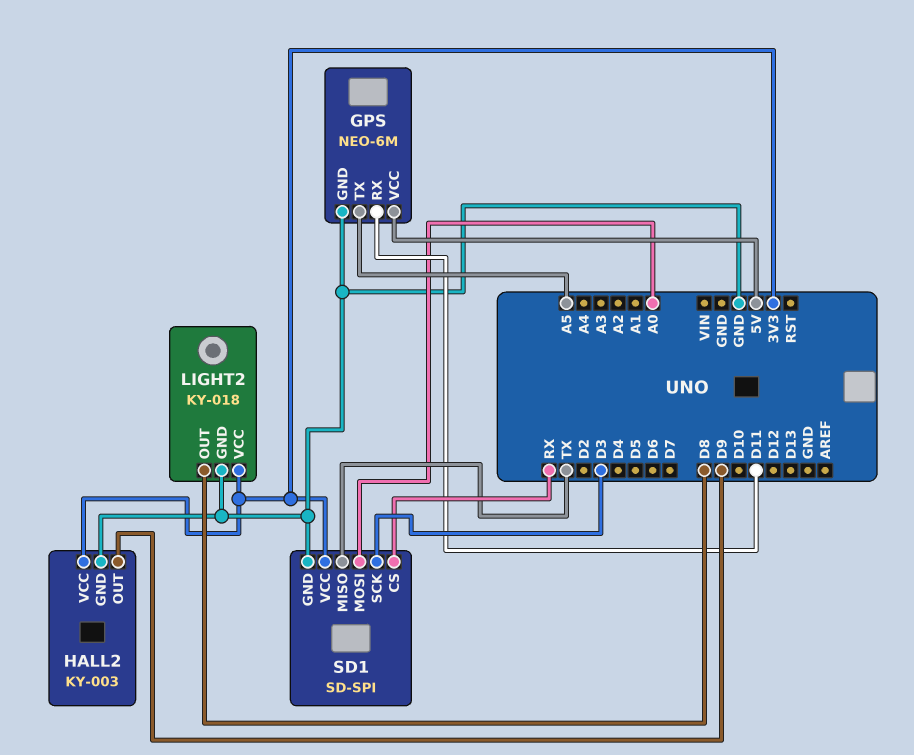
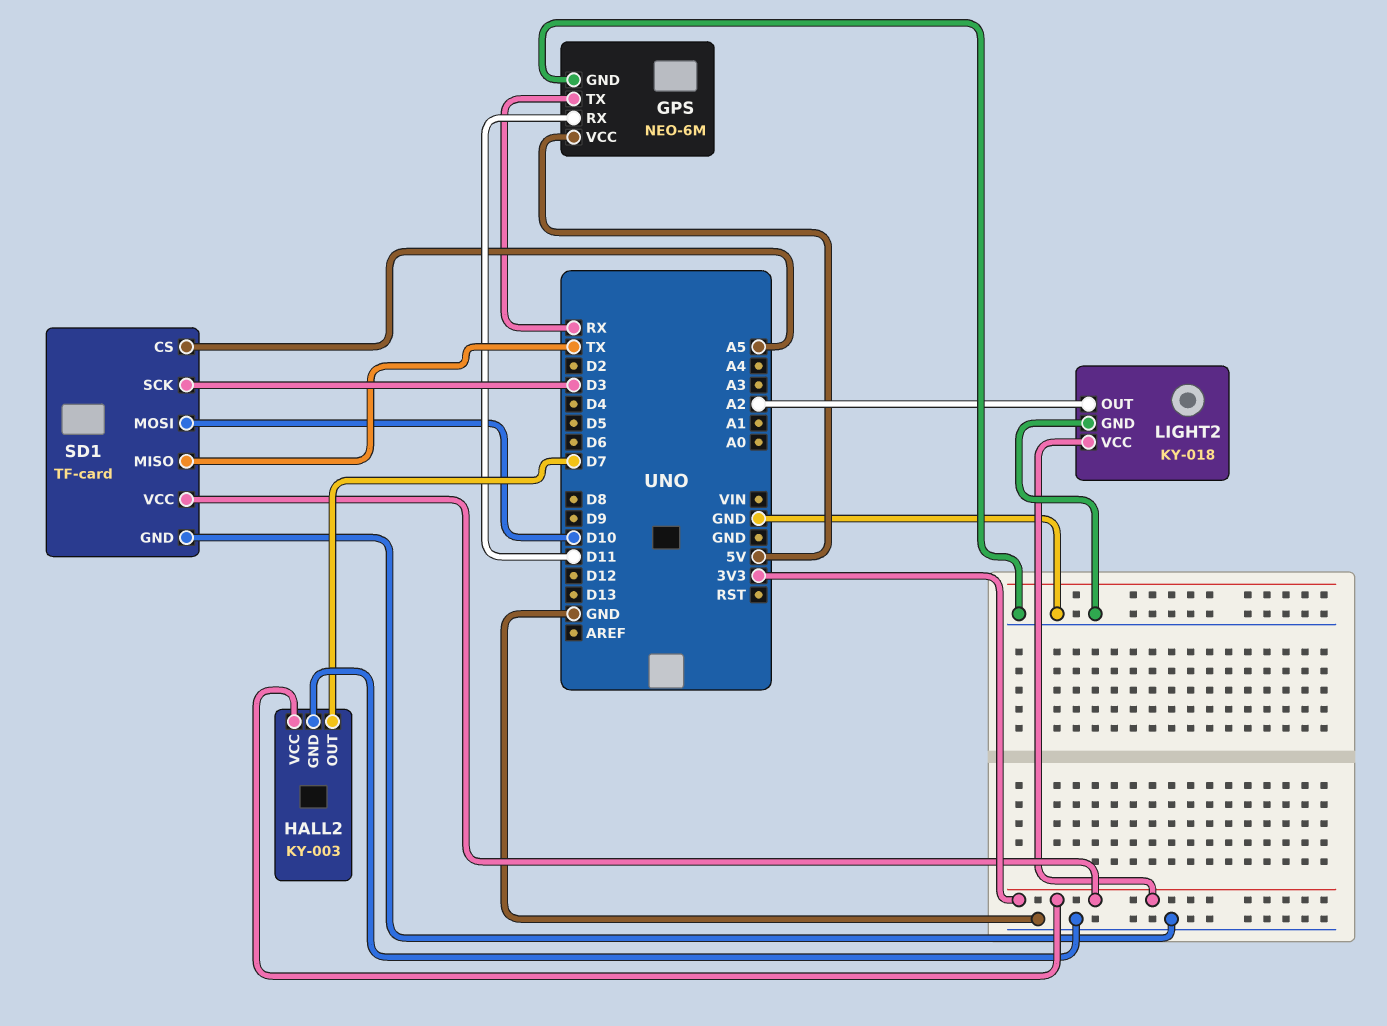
GPS pin TX: A5 -> RX
HALL2 pin OUT: D9 -> D7
LIGHT2 pin OUT: D8 -> A2
SD1: SD-SPI -> TF-card
SD1 pin CS: RX -> A5
SD1 pin MOSI: A0 -> D10

